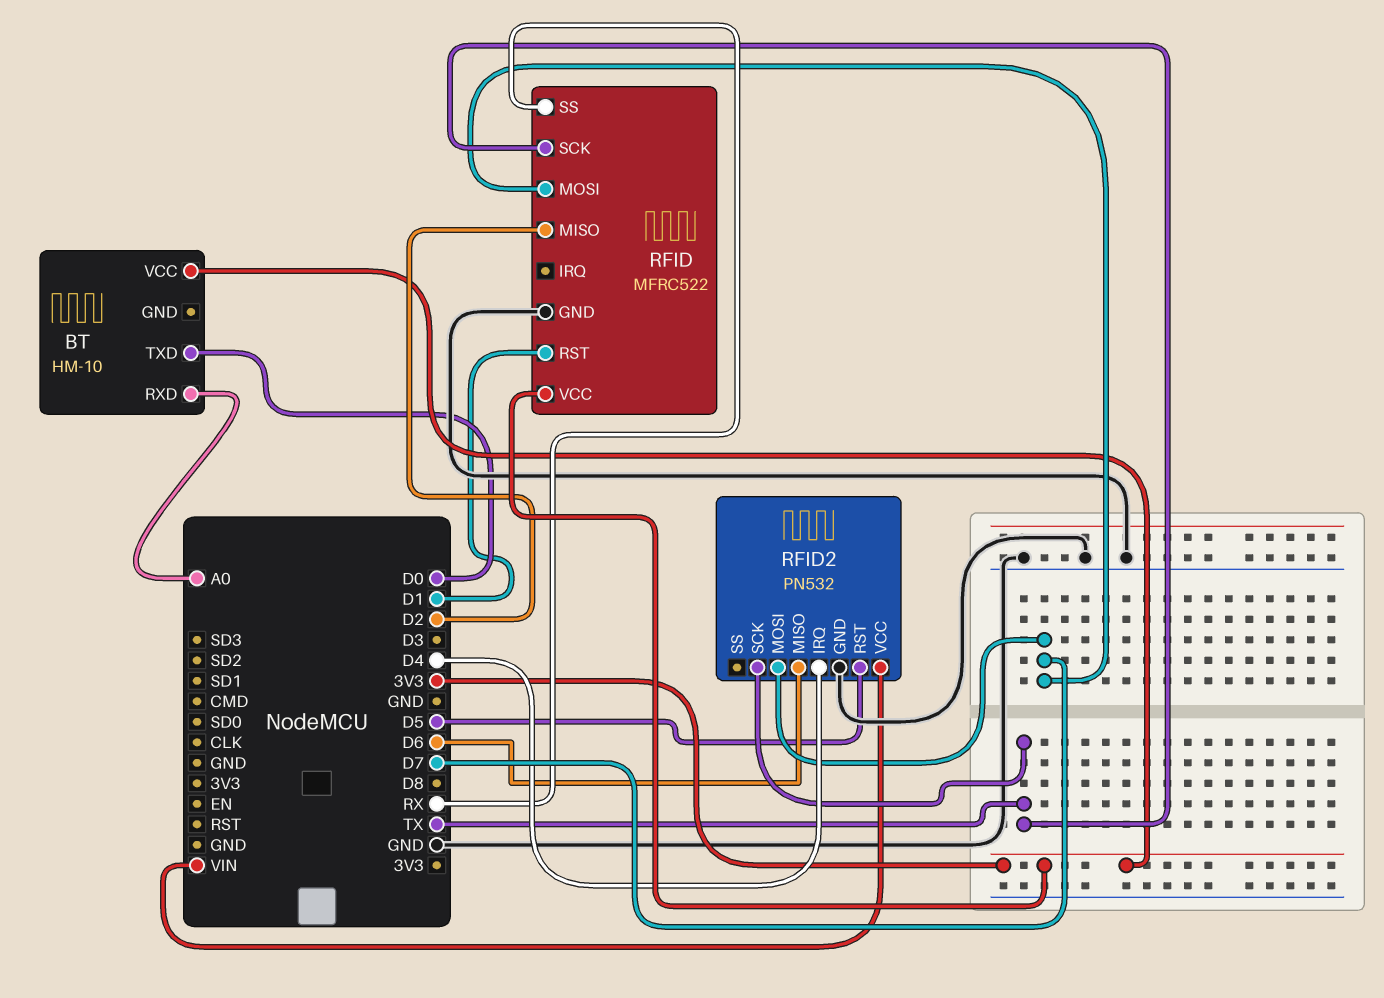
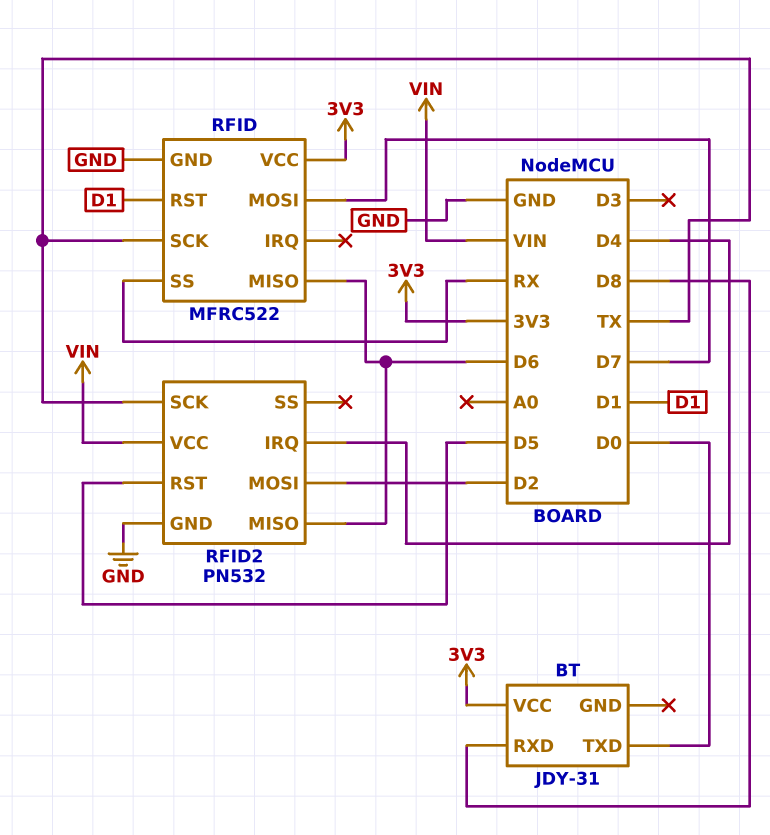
BT: HM-10 -> JDY-31
BT pin RXD: A0 -> D8
RFID pin MISO: D2 -> D6
RFID2 pin MOSI: D7 -> D2

